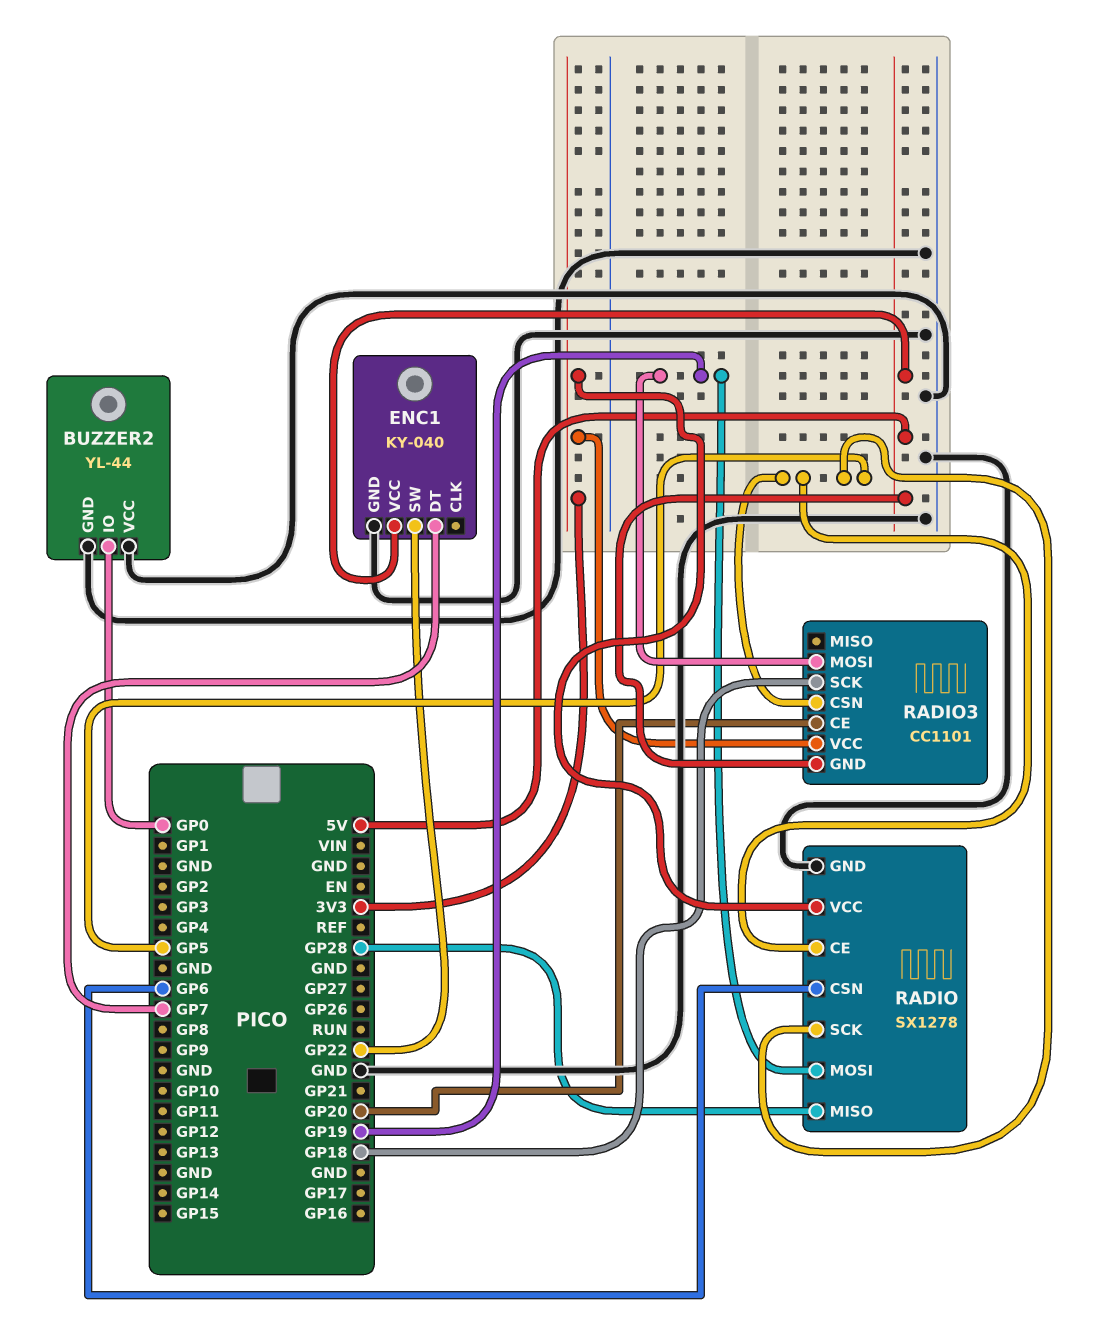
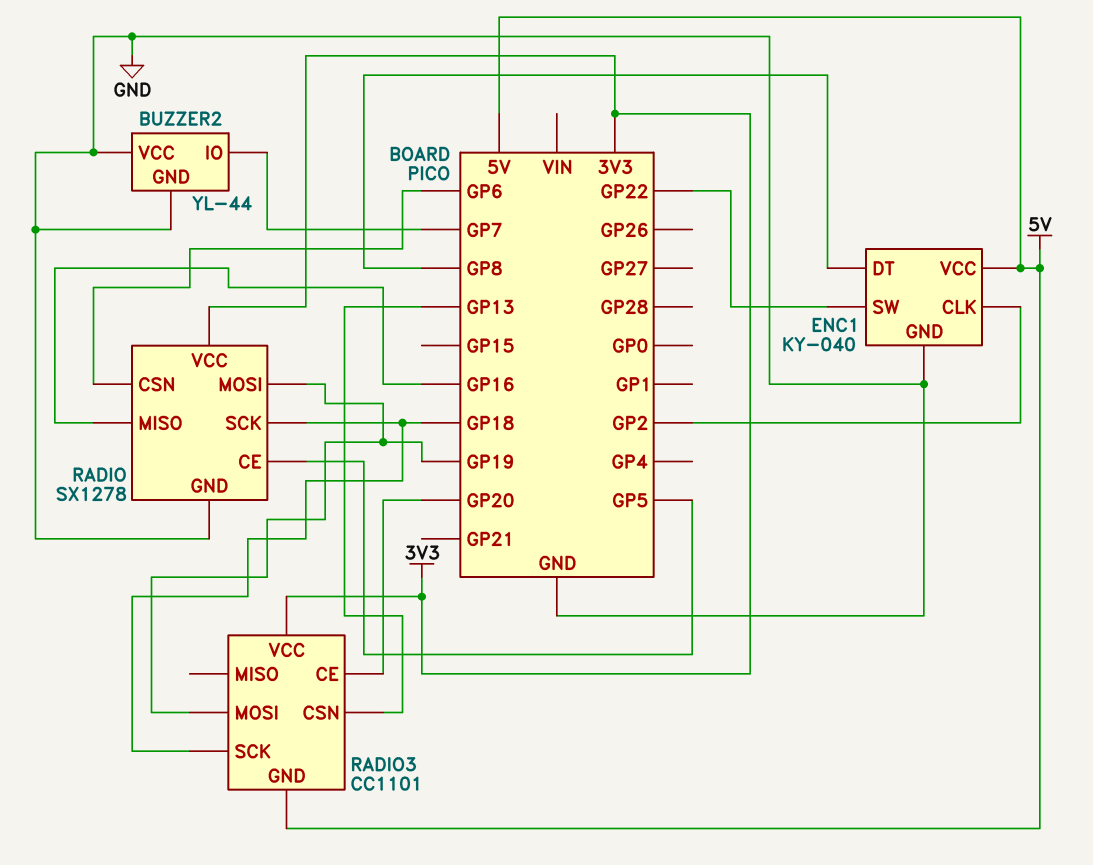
BUZZER2 pin IO: GP0 -> GP7
ENC1 pin CLK: none -> GP2
ENC1 pin DT: GP7 -> GP8
RADIO pin MISO: GP28 -> GP16
RADIO pin SCK: GP5 -> GP18
RADIO3 pin CSN: GP5 -> GP13

